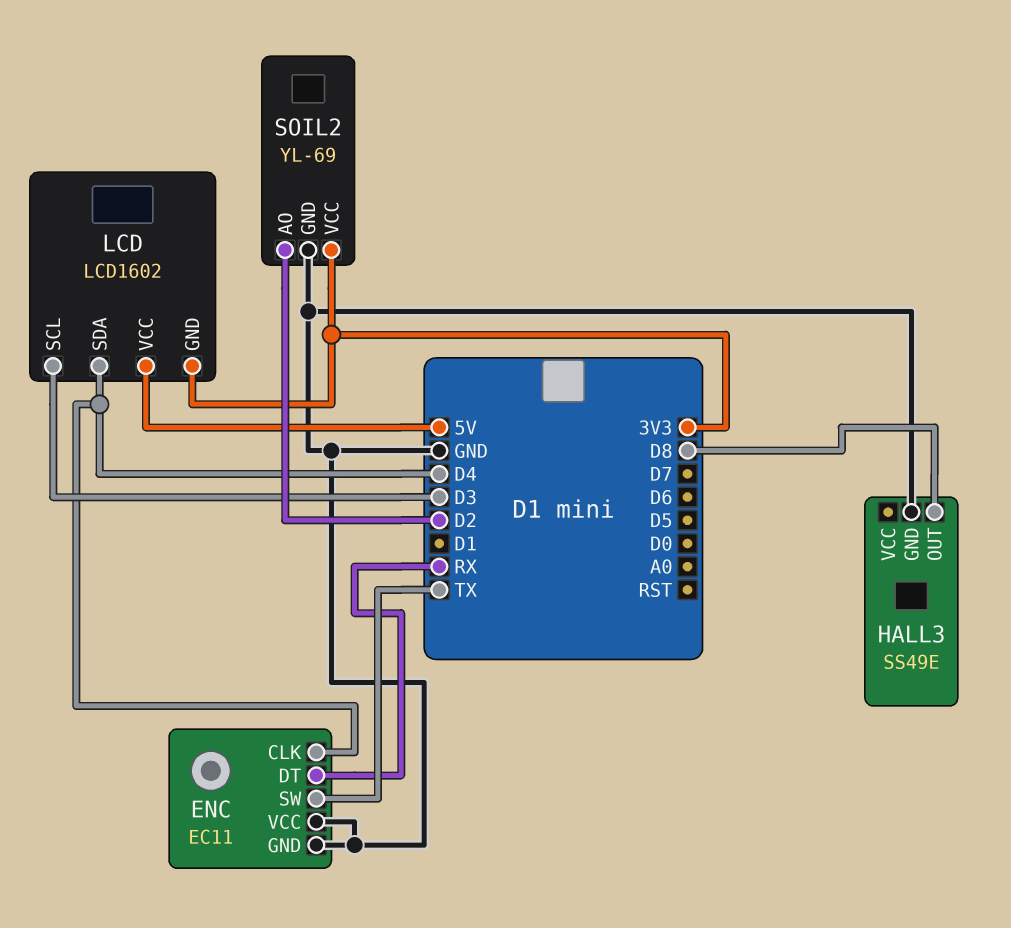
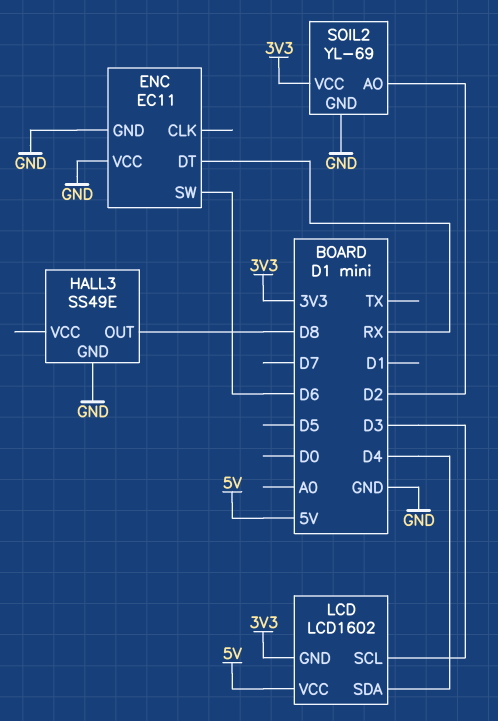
ENC pin CLK: D4 -> none
ENC pin SW: TX -> D6

